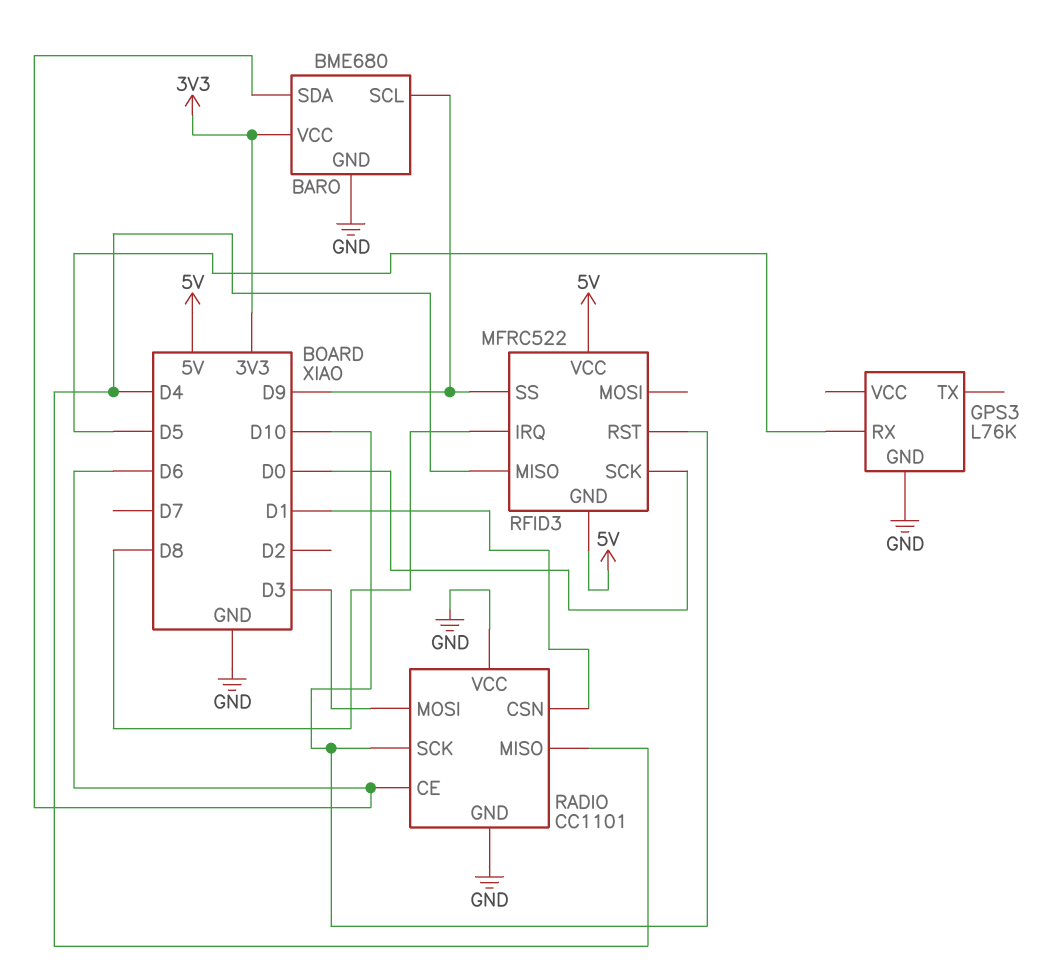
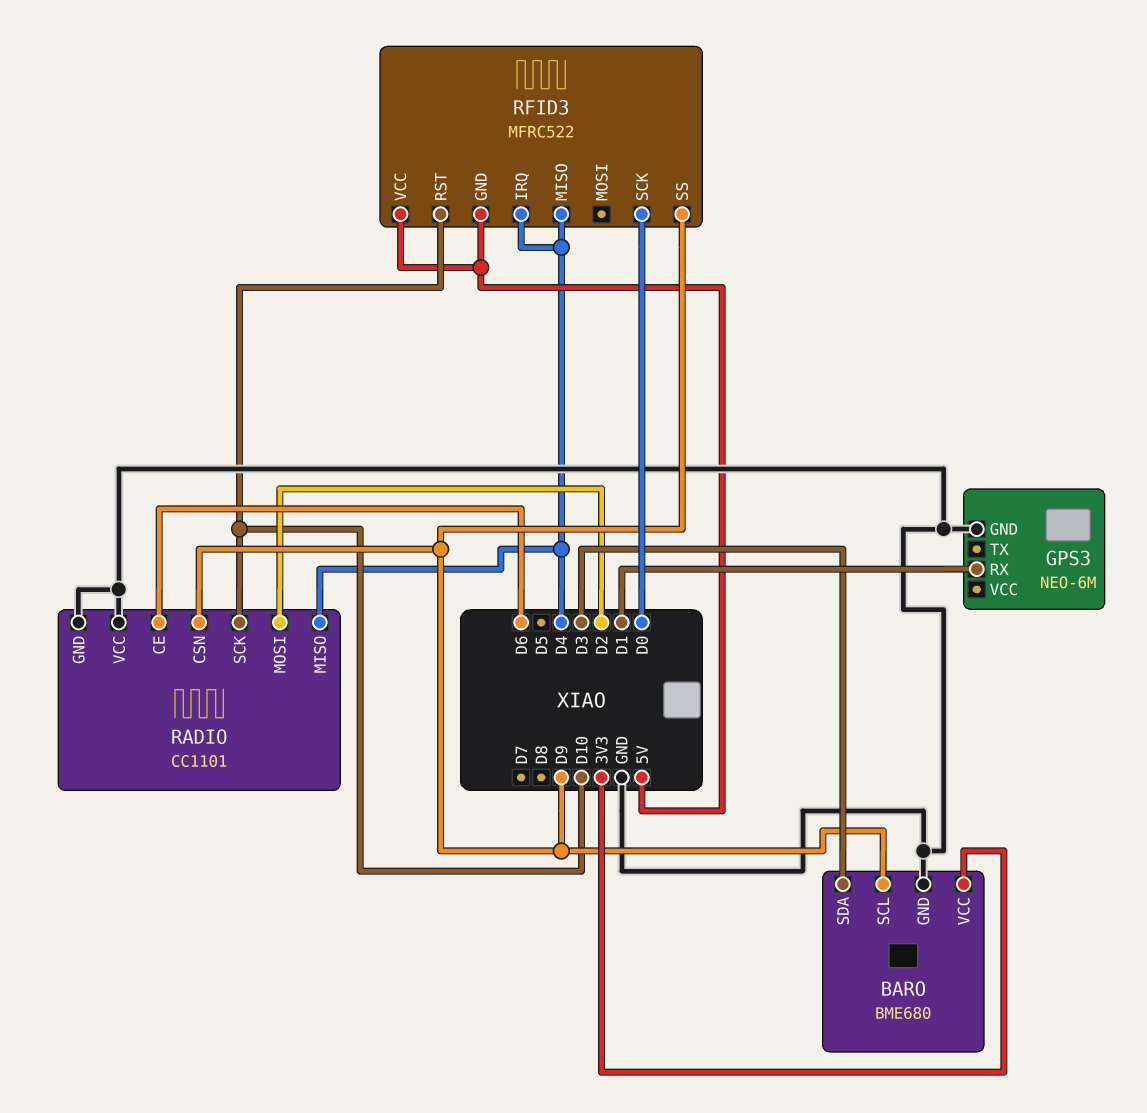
BARO pin SDA: D6 -> D3
GPS3: L76K -> NEO-6M
GPS3 pin RX: D5 -> D1
RADIO pin CSN: D1 -> D9
RADIO pin MOSI: D3 -> D2
RFID3 pin IRQ: D8 -> D4

